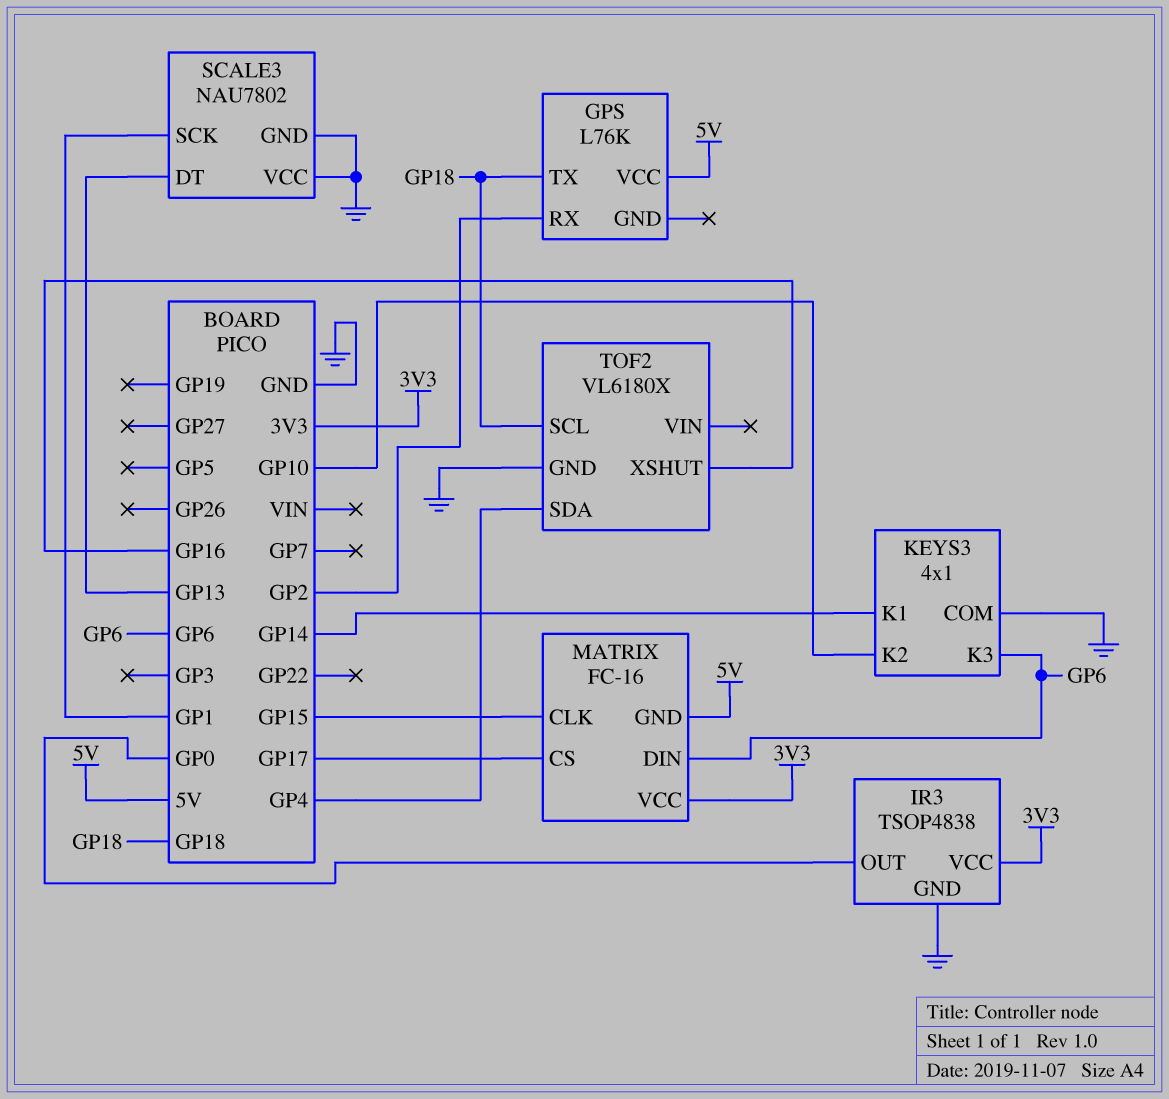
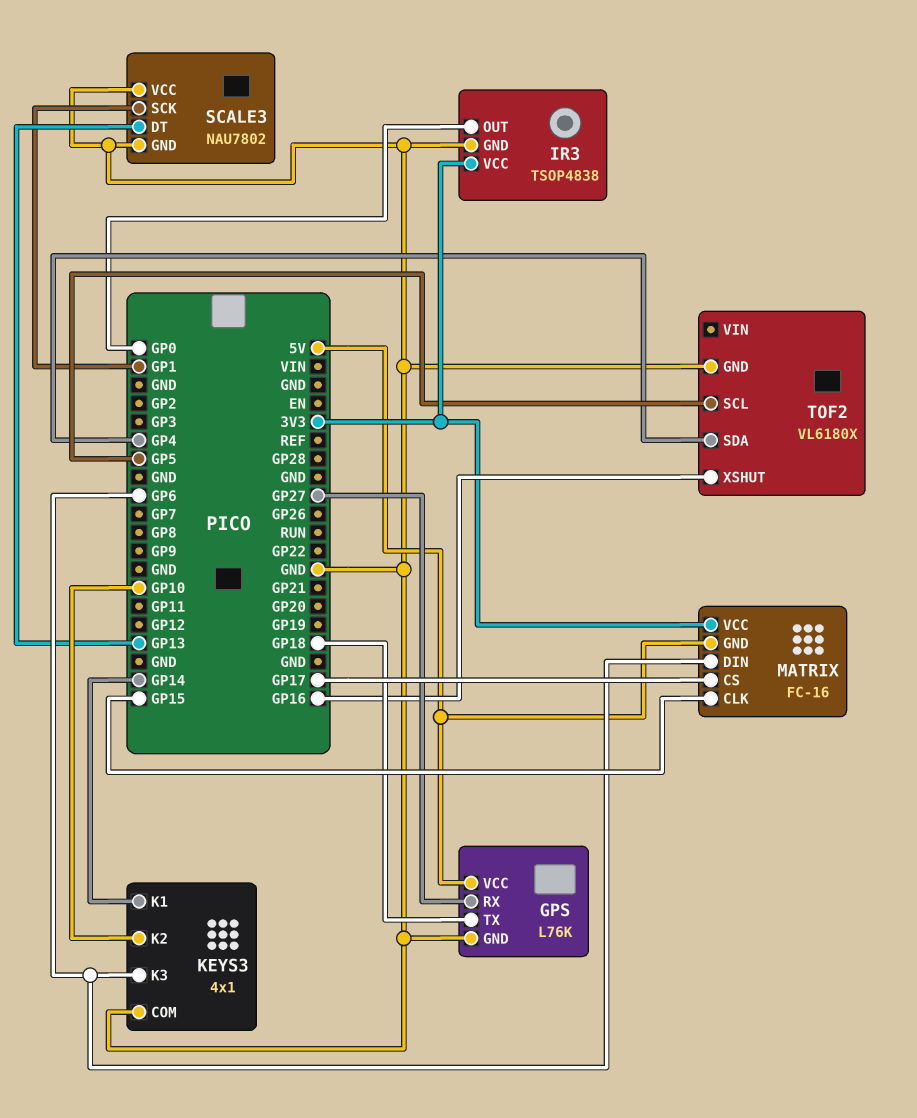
GPS pin GND: none -> GND
GPS pin RX: GP2 -> GP27
TOF2 pin SCL: GP18 -> GP5

